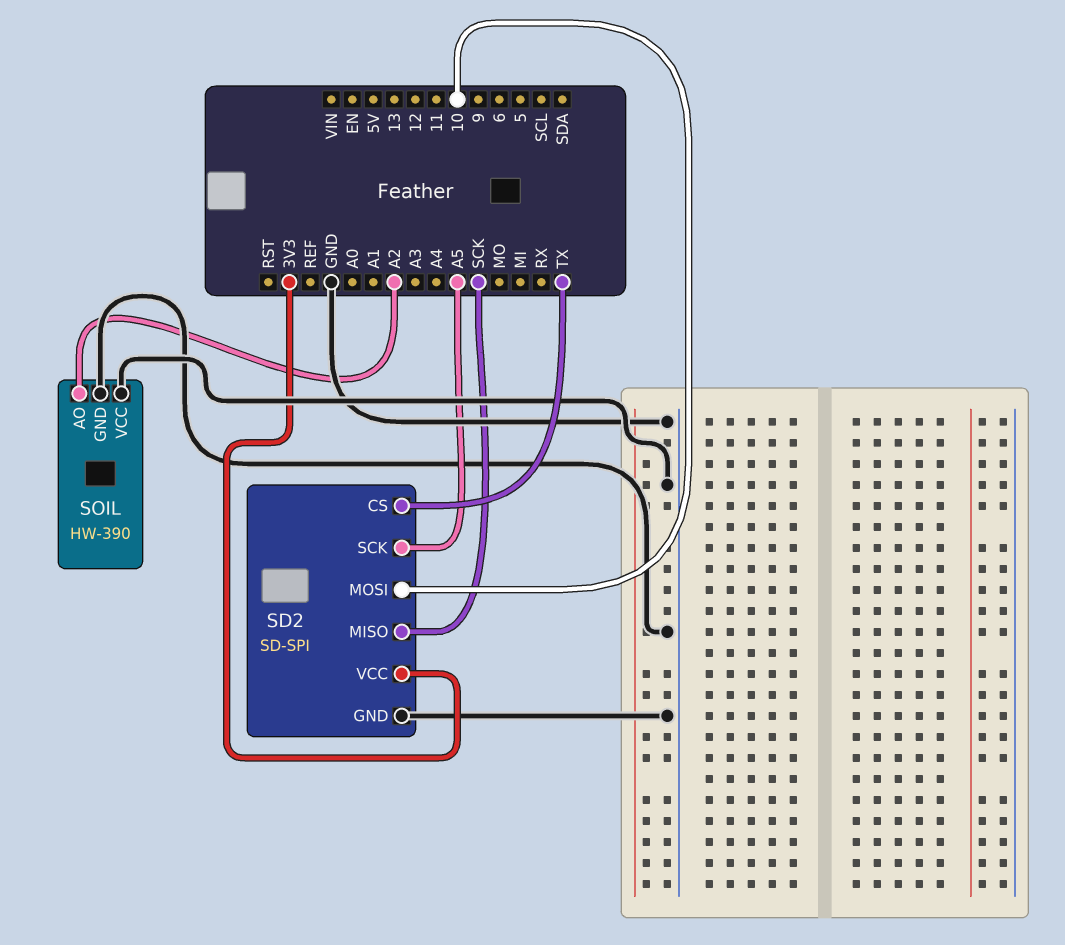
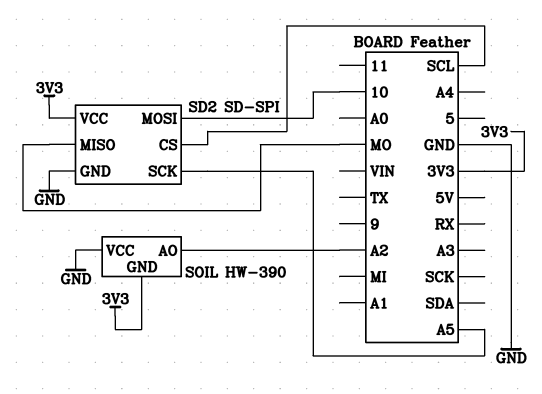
SD2 pin CS: TX -> SCL
SD2 pin MISO: SCK -> MO
SOIL pin GND: GND -> 3V3

